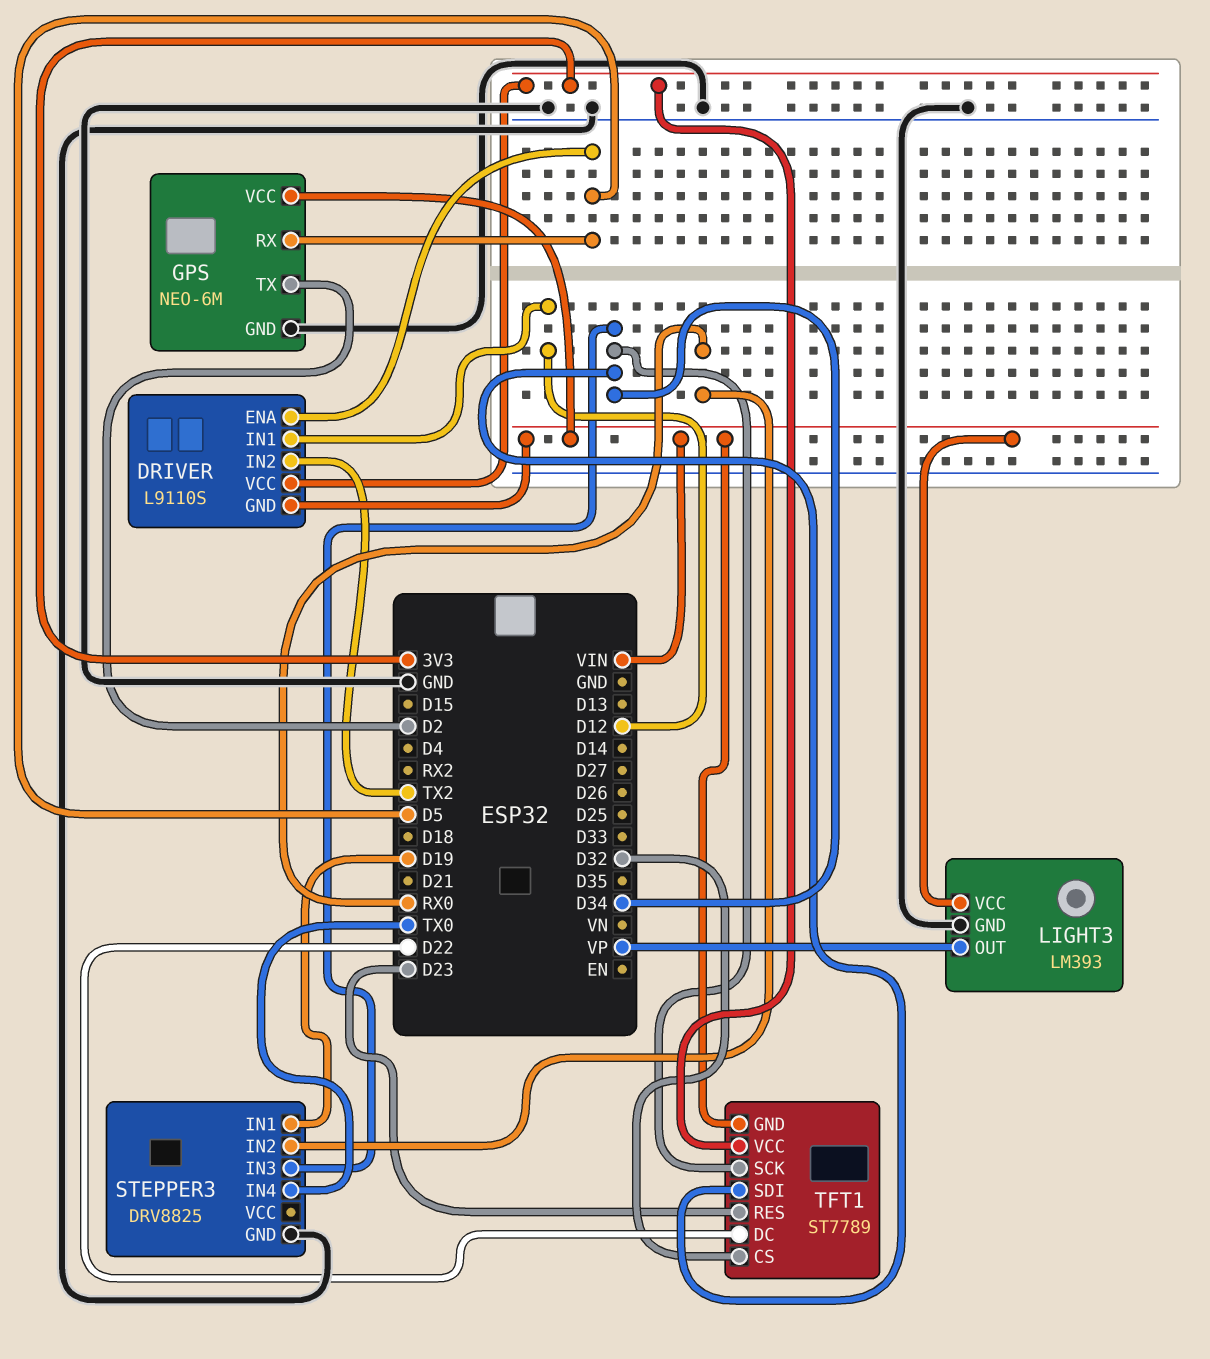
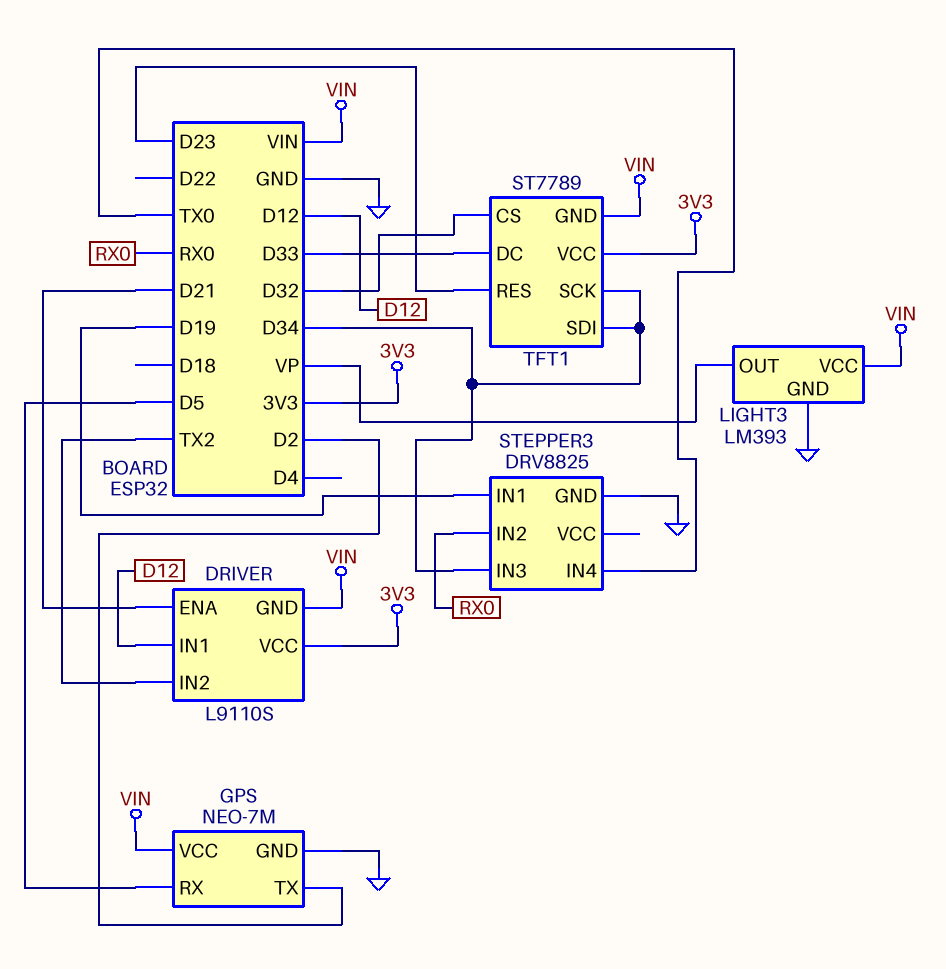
DRIVER pin ENA: D5 -> D21
GPS: NEO-6M -> NEO-7M
TFT1 pin DC: D22 -> D33

